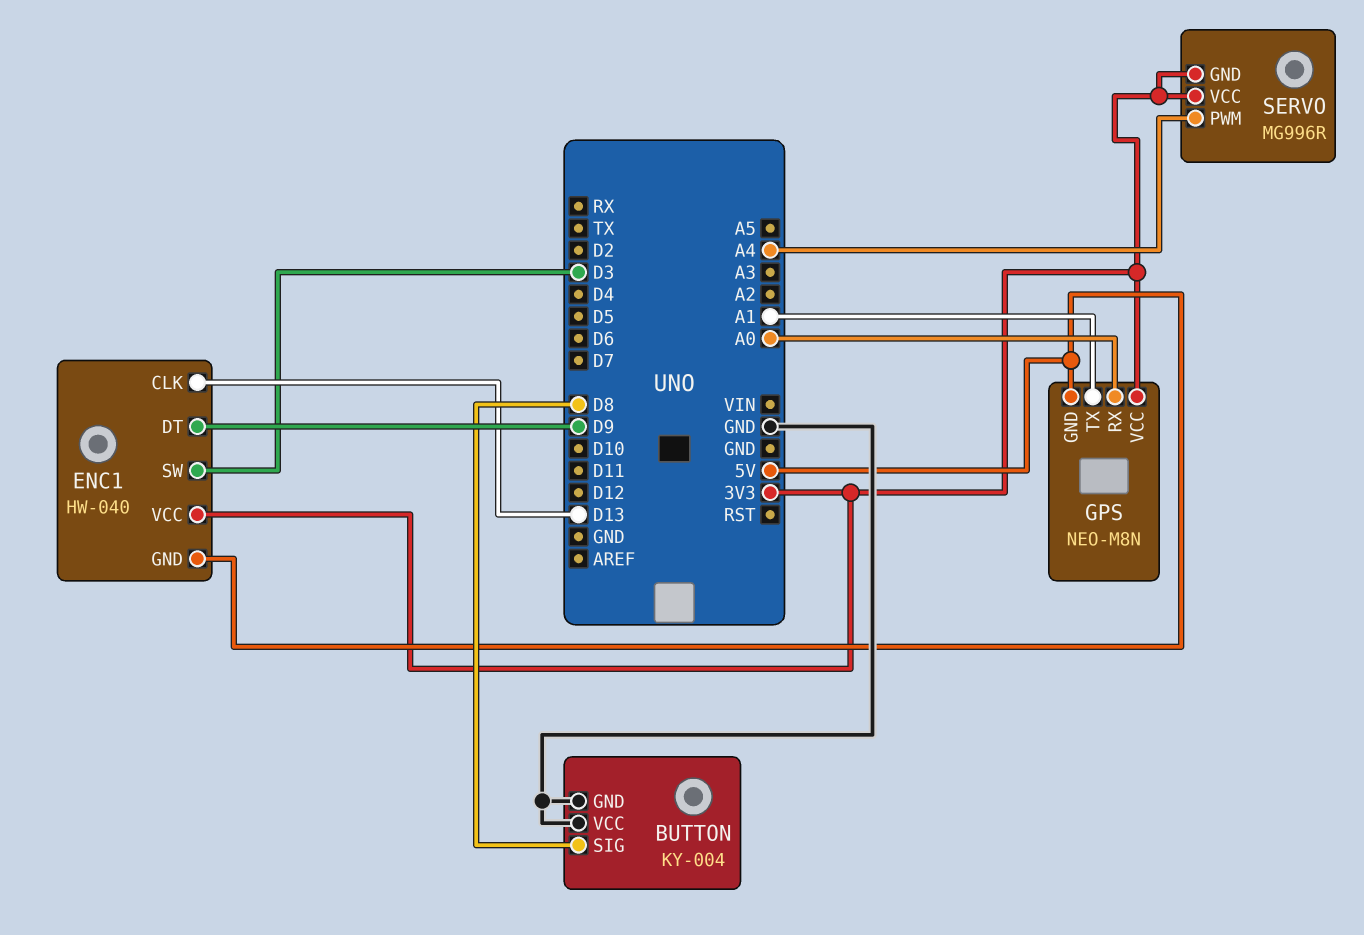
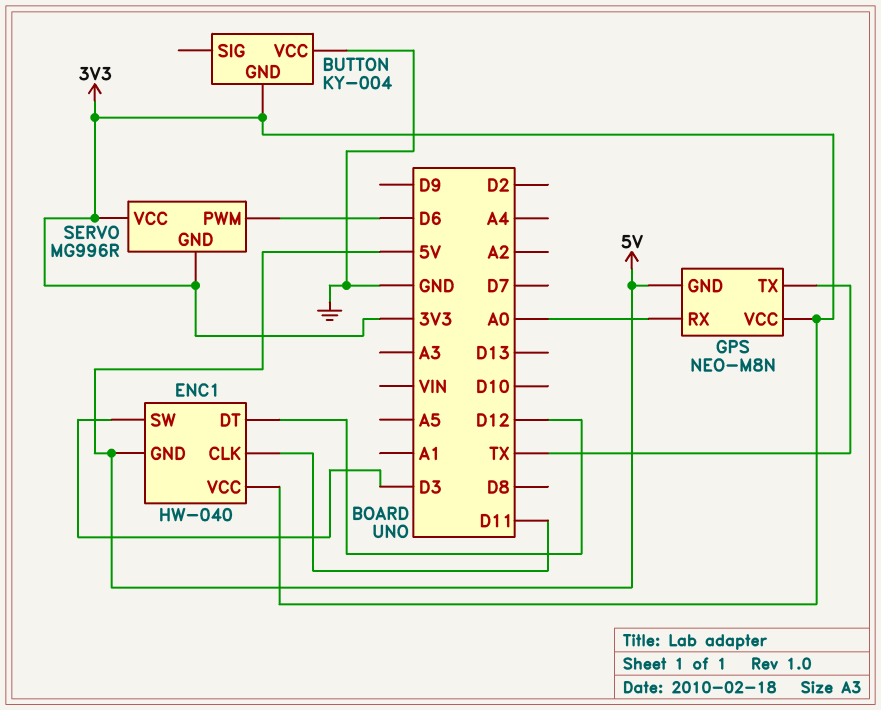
BUTTON pin GND: GND -> 3V3
BUTTON pin SIG: D8 -> none
ENC1 pin CLK: D13 -> D11
ENC1 pin DT: D9 -> D12
GPS pin TX: A1 -> TX
SERVO pin PWM: A4 -> D6

